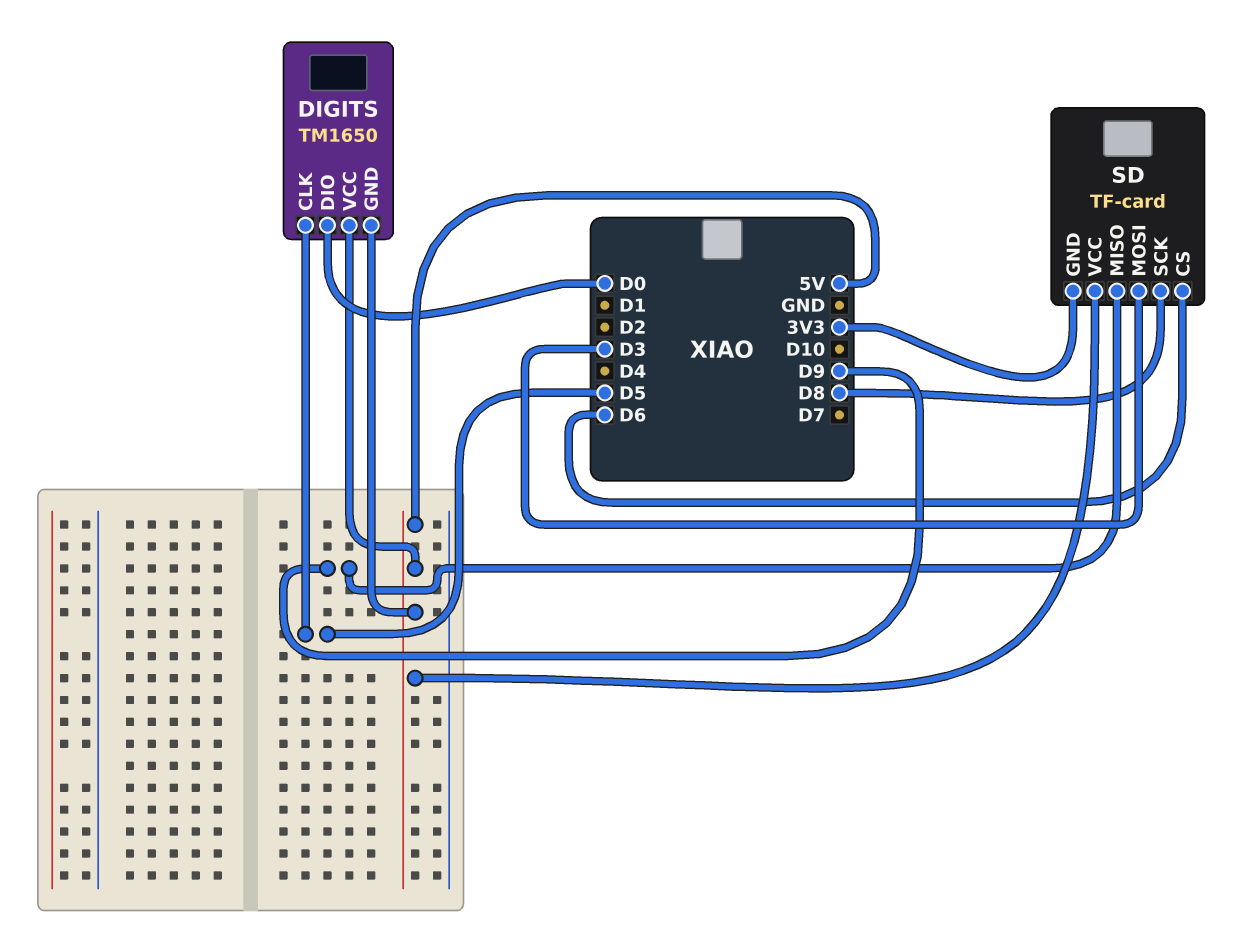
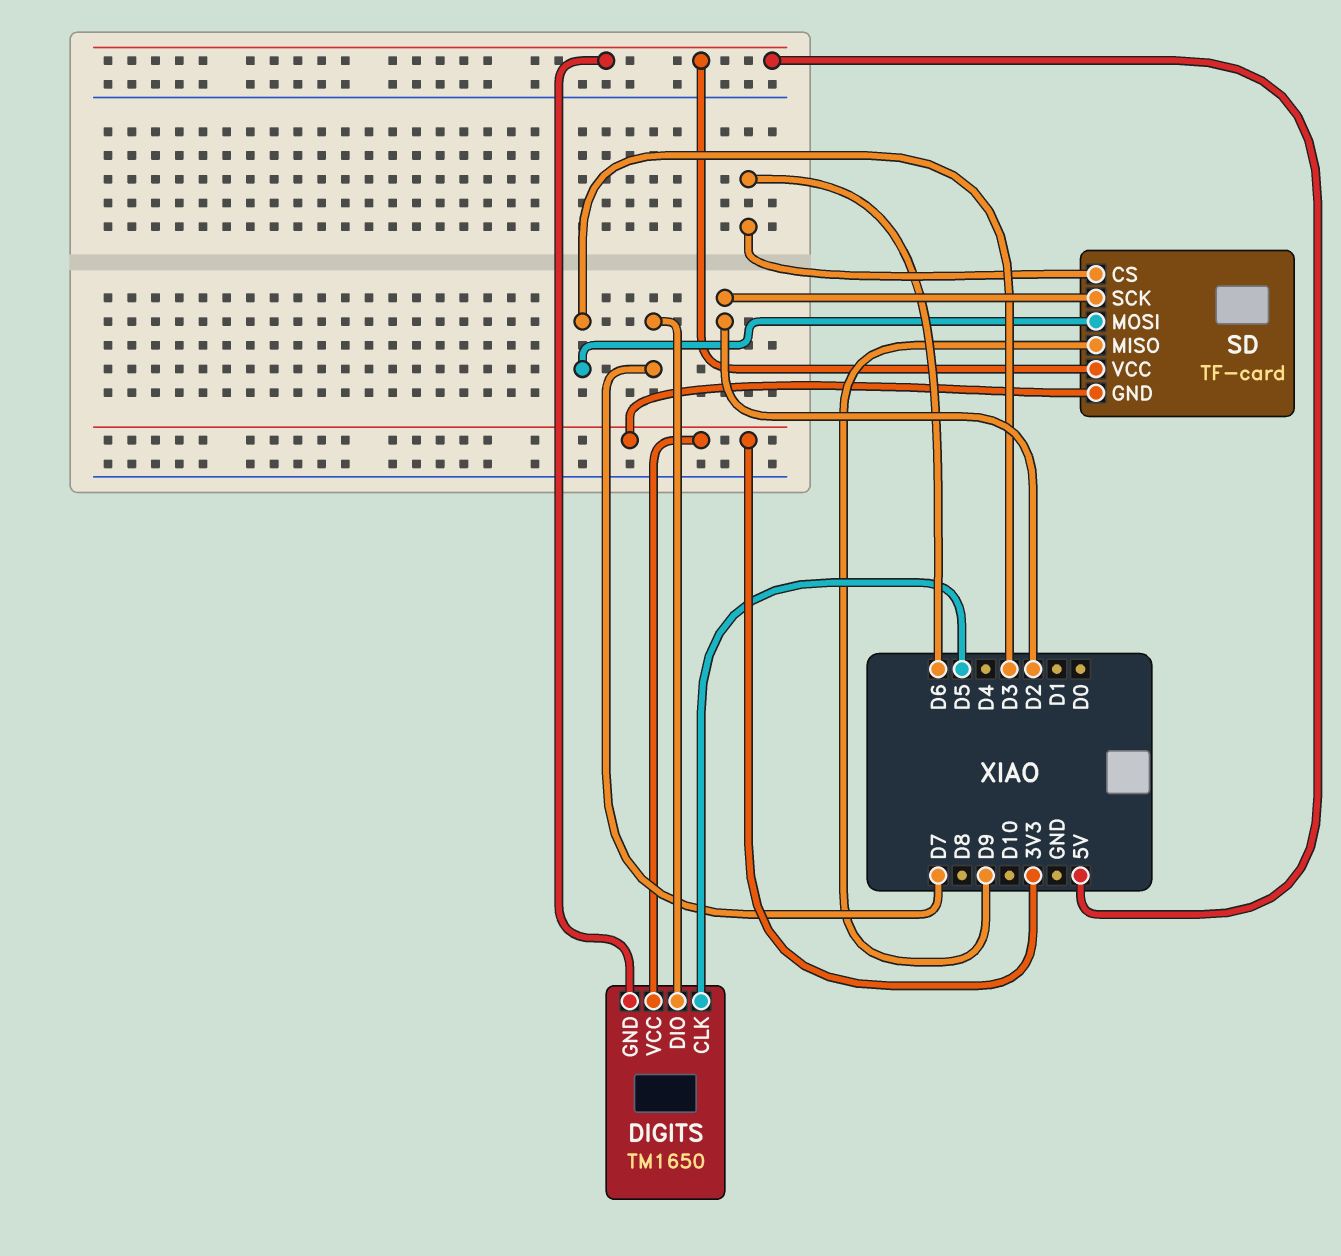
DIGITS pin DIO: D0 -> D7
DIGITS pin VCC: 5V -> 3V3
SD pin SCK: D8 -> D2

